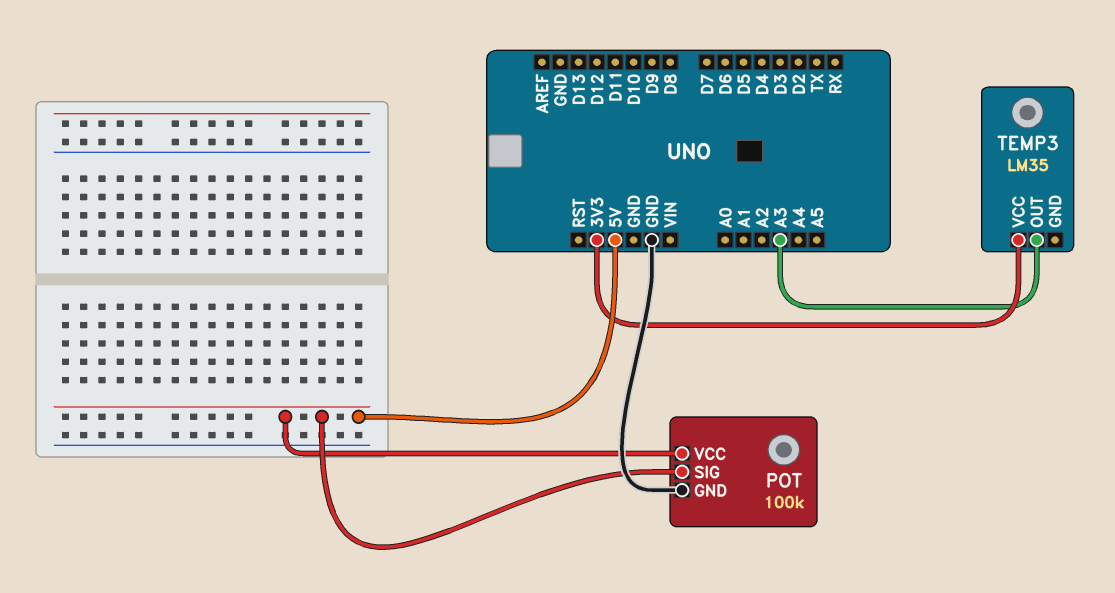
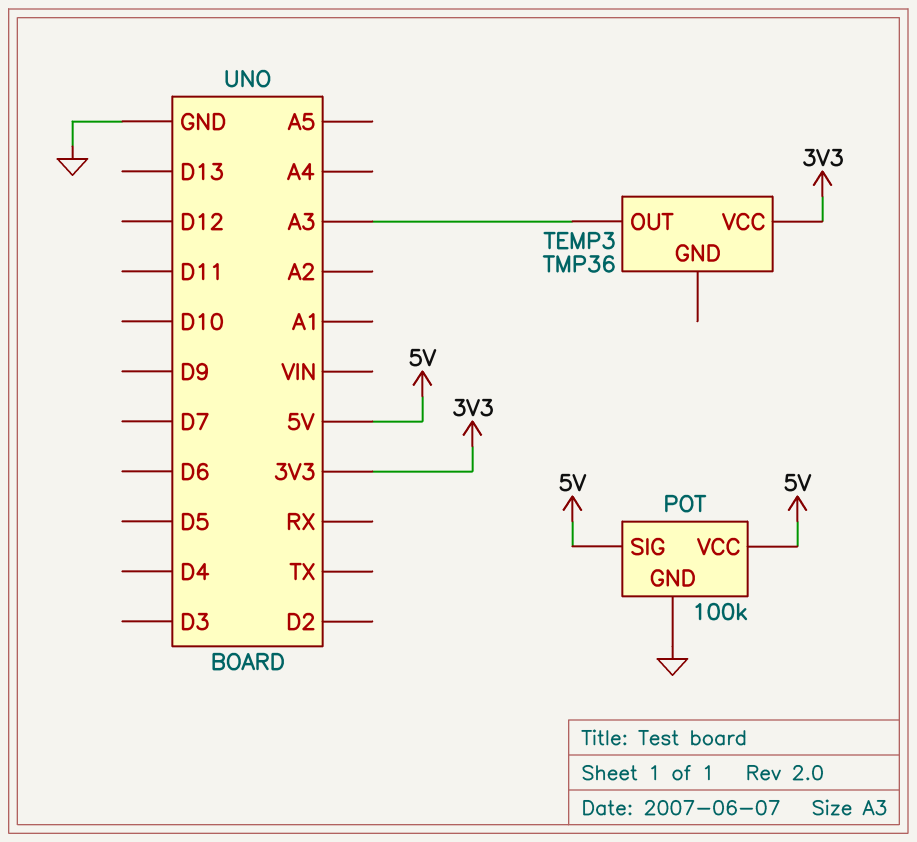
TEMP3: LM35 -> TMP36

